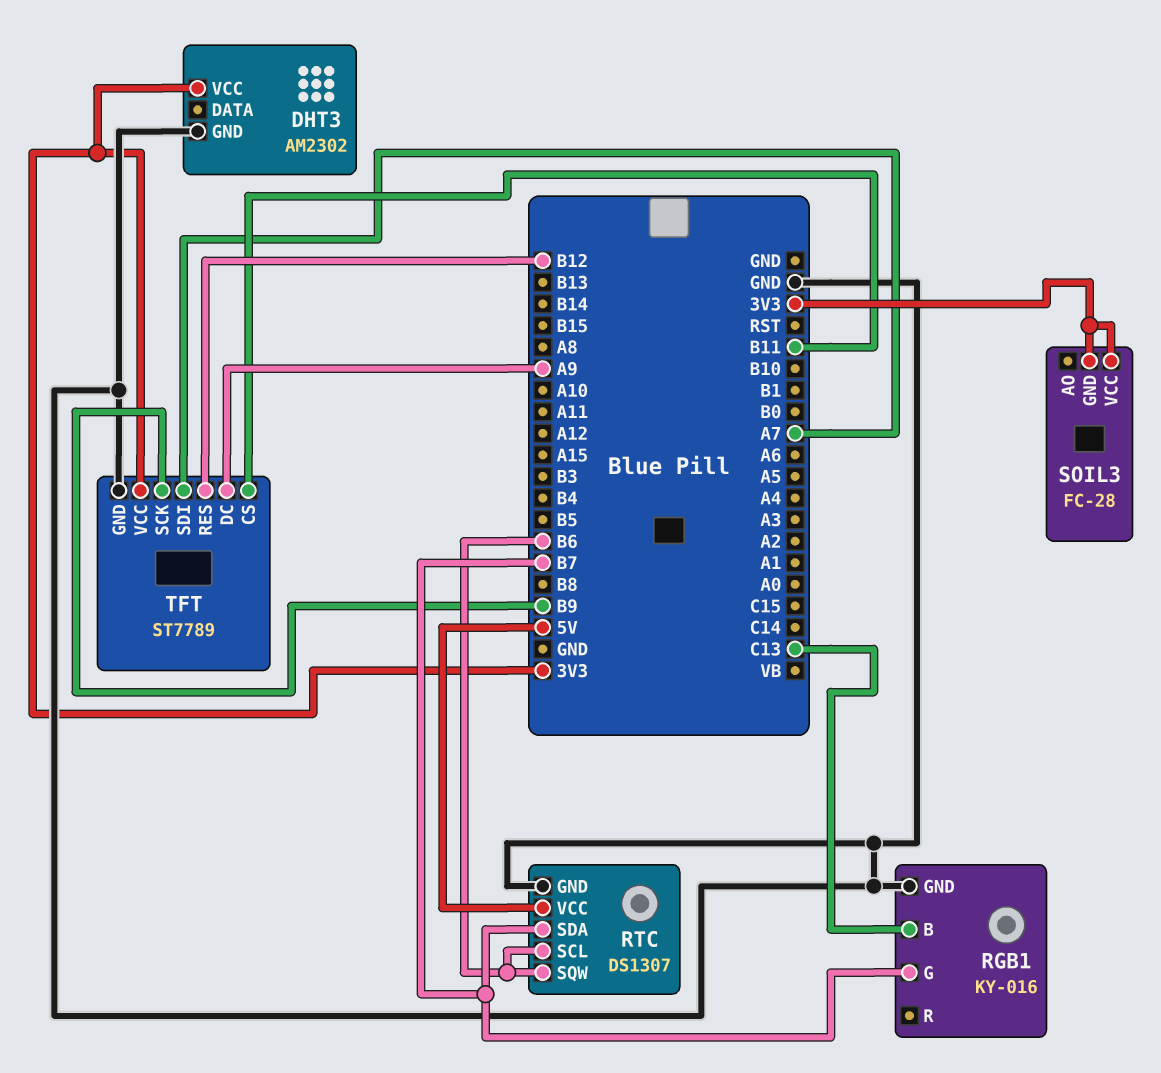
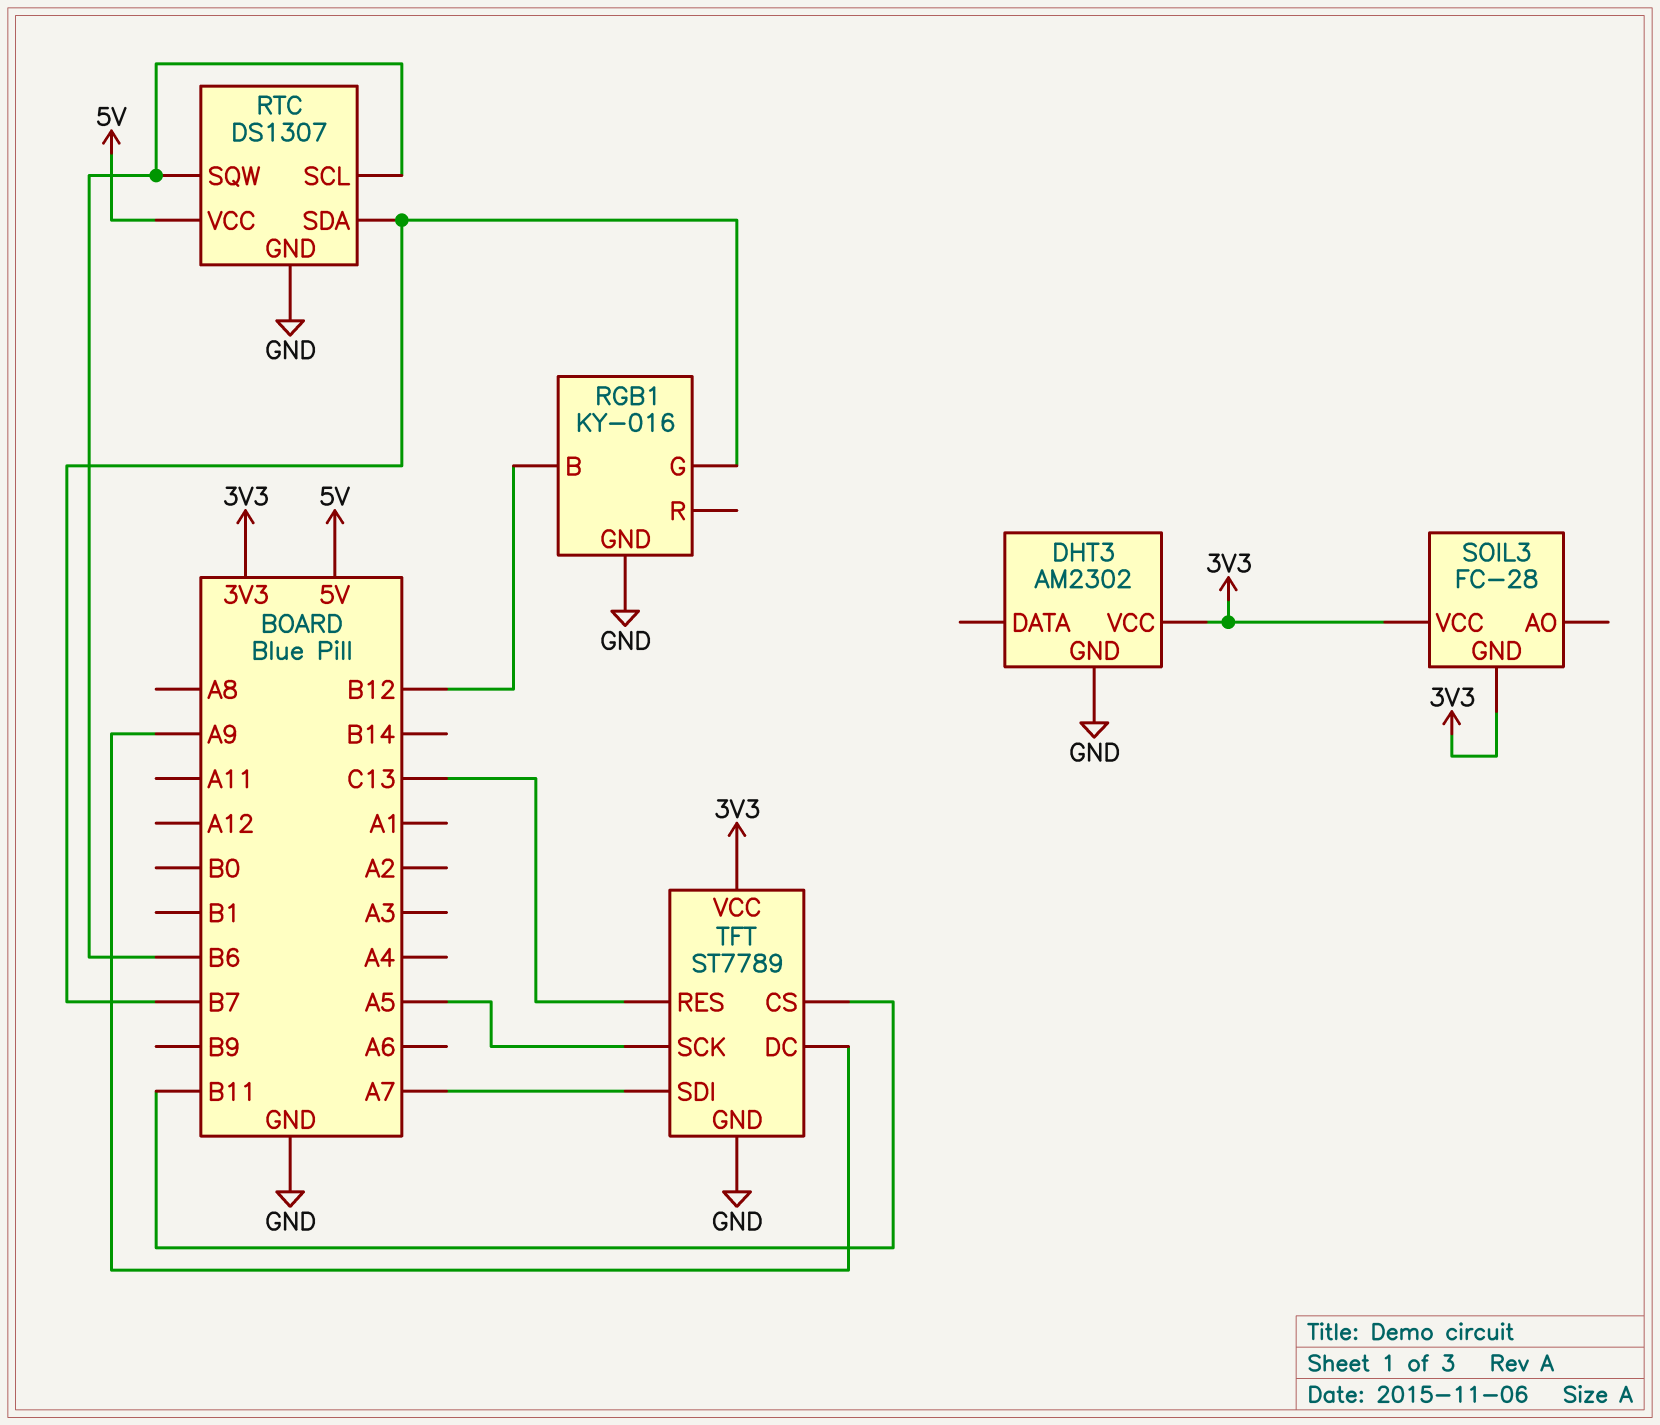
RGB1 pin B: C13 -> B12
TFT pin RES: B12 -> C13
TFT pin SCK: B9 -> A5

